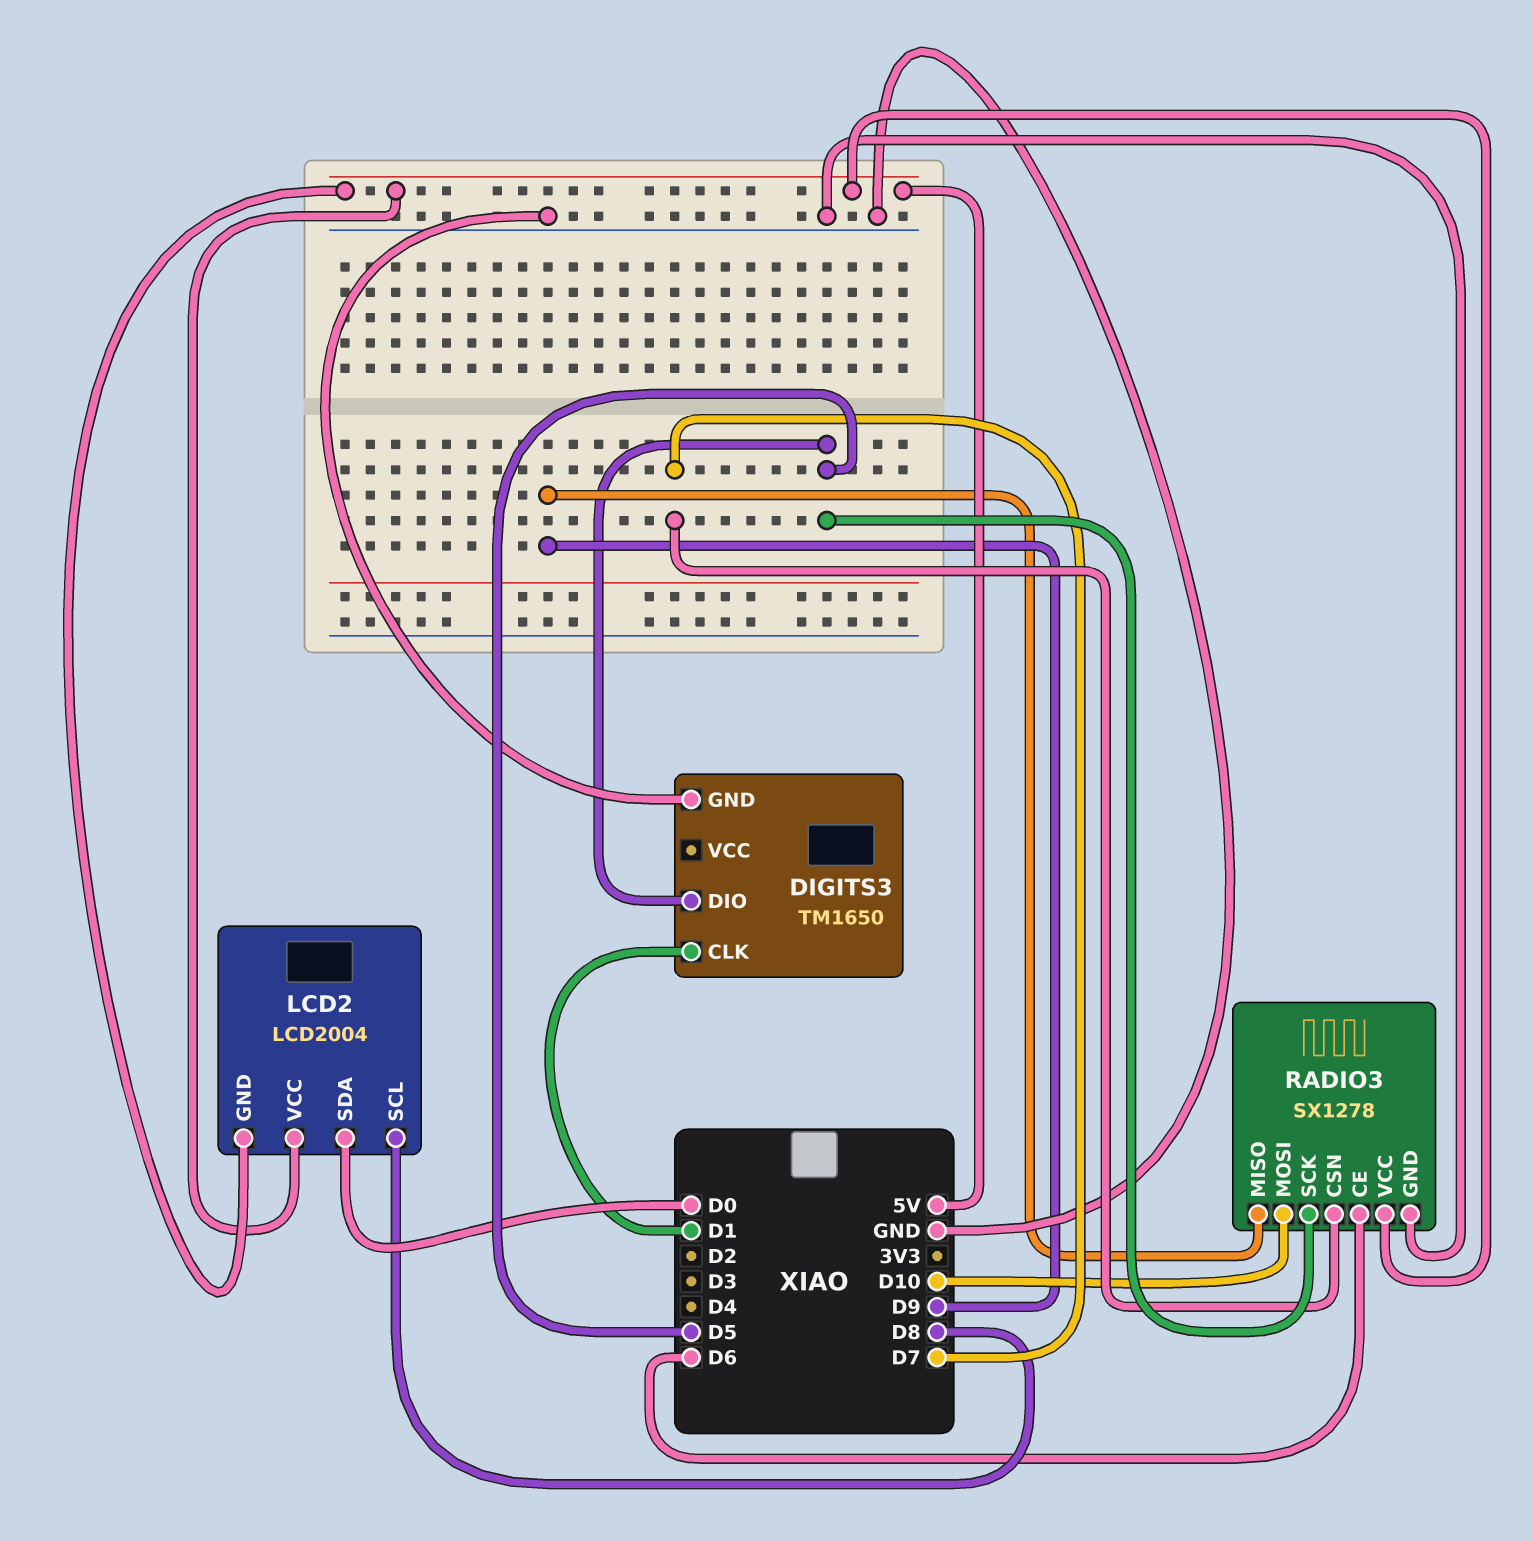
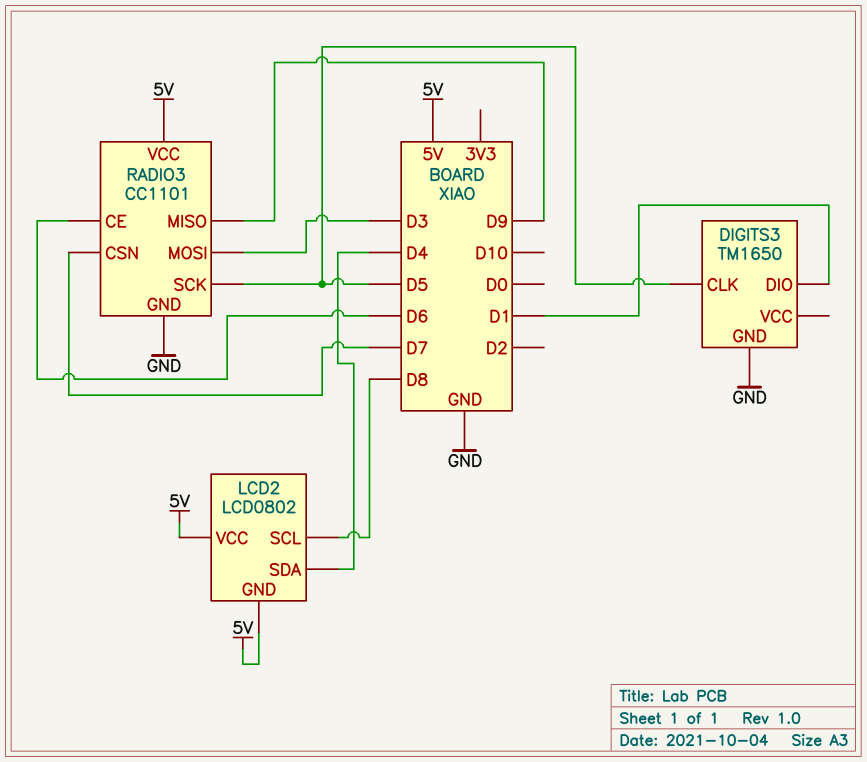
DIGITS3 pin CLK: D1 -> D5
DIGITS3 pin DIO: D5 -> D1
LCD2: LCD2004 -> LCD0802
LCD2 pin SDA: D0 -> D4
RADIO3: SX1278 -> CC1101
RADIO3 pin MOSI: D10 -> D3

